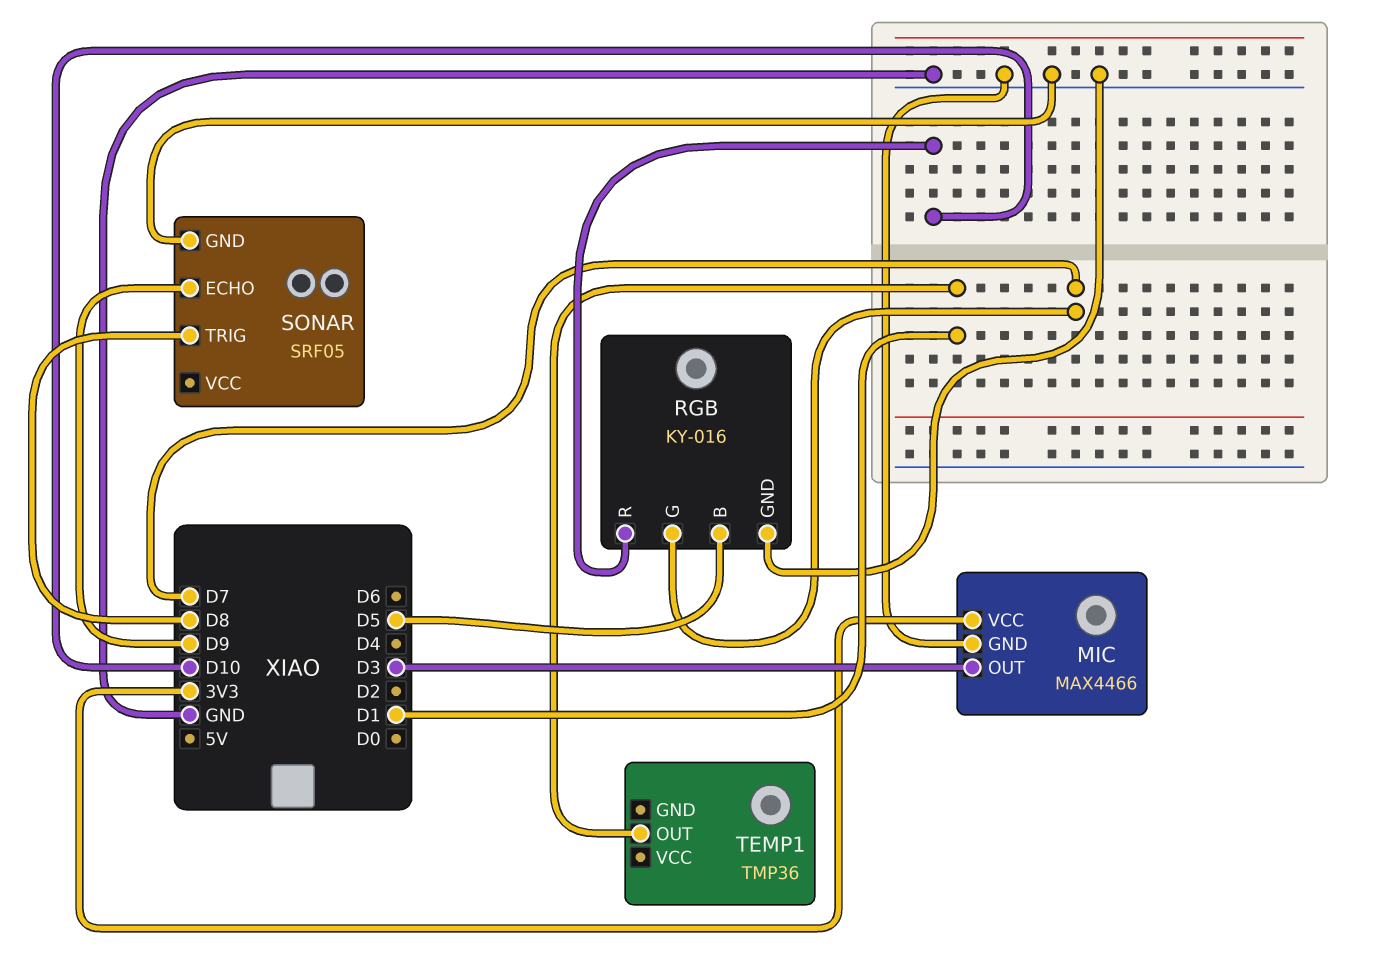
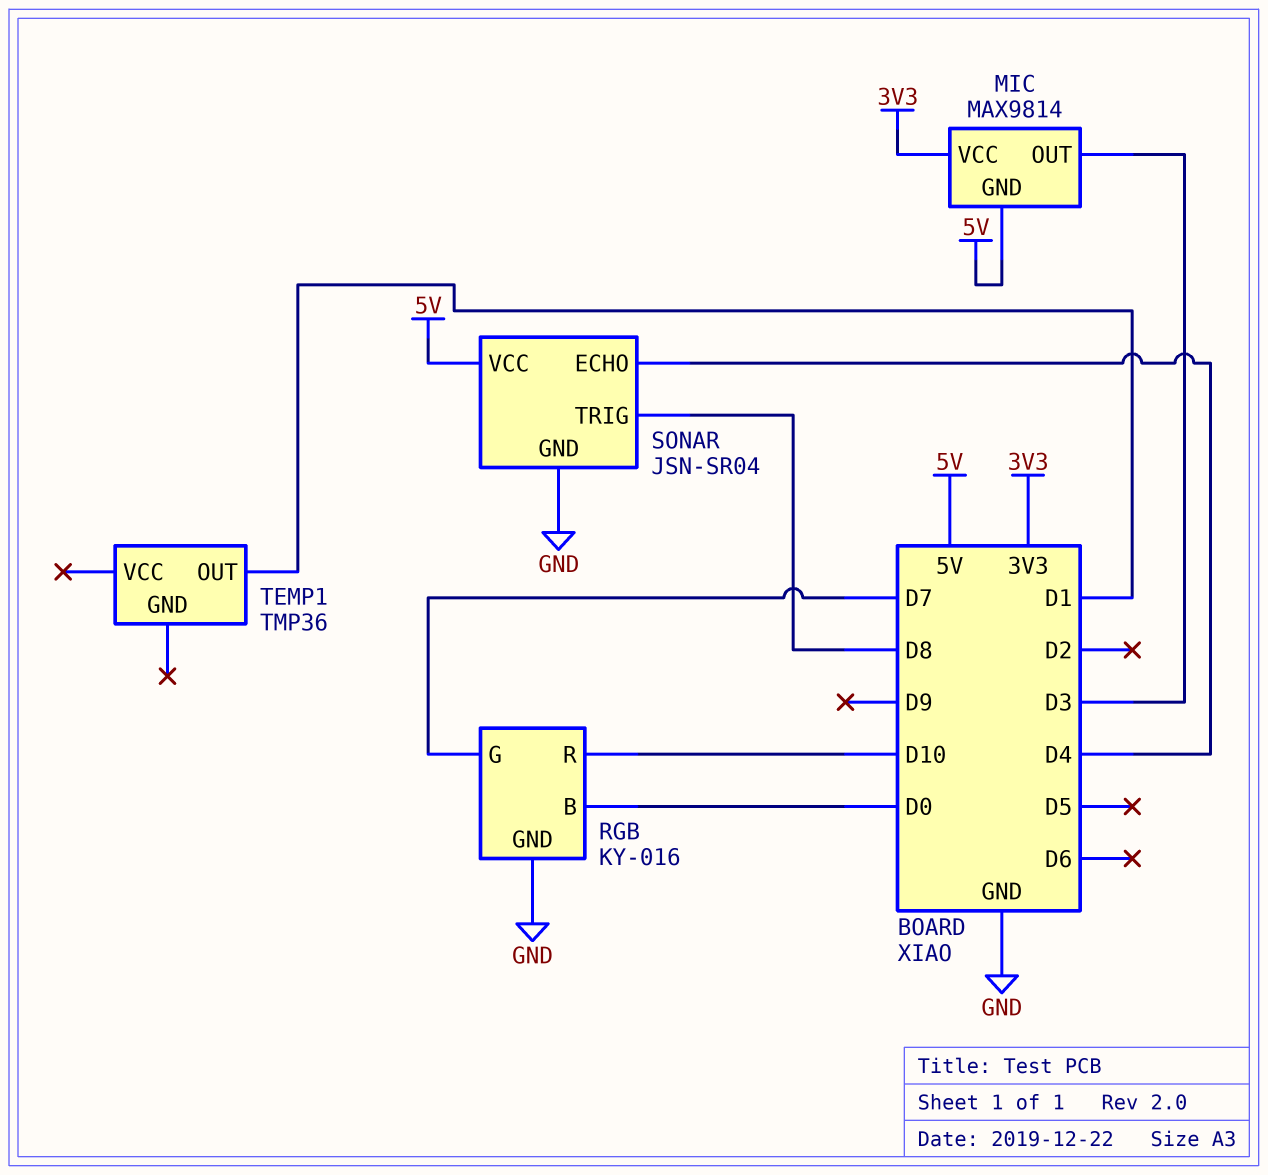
MIC: MAX4466 -> MAX9814
MIC pin GND: GND -> 5V
RGB pin B: D5 -> D0
SONAR: SRF05 -> JSN-SR04
SONAR pin ECHO: D9 -> D4
SONAR pin VCC: none -> 5V

